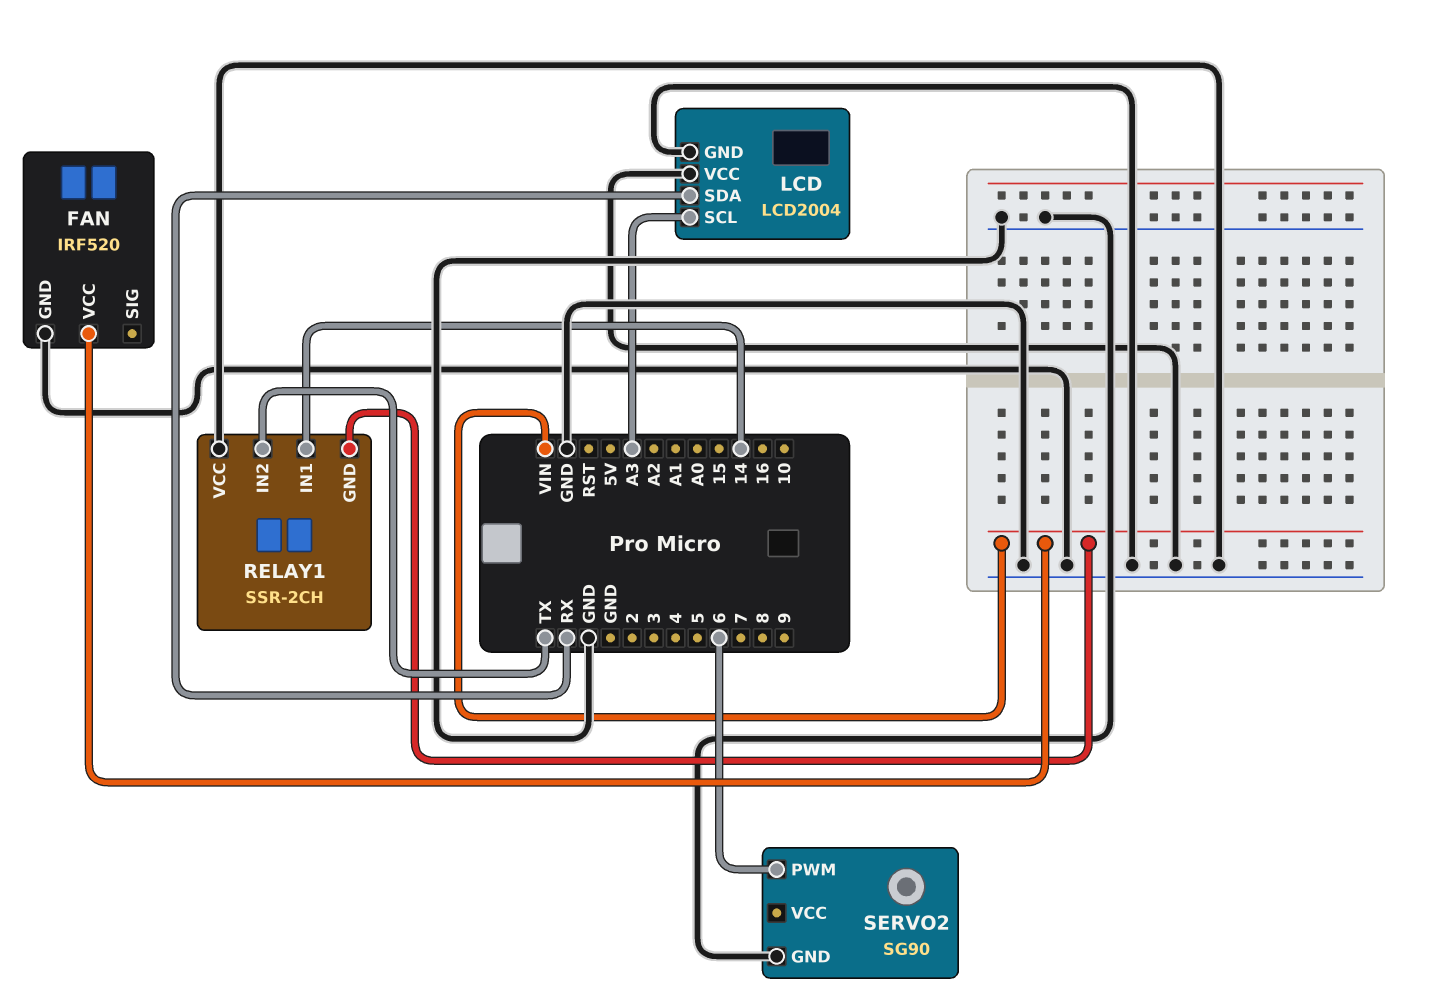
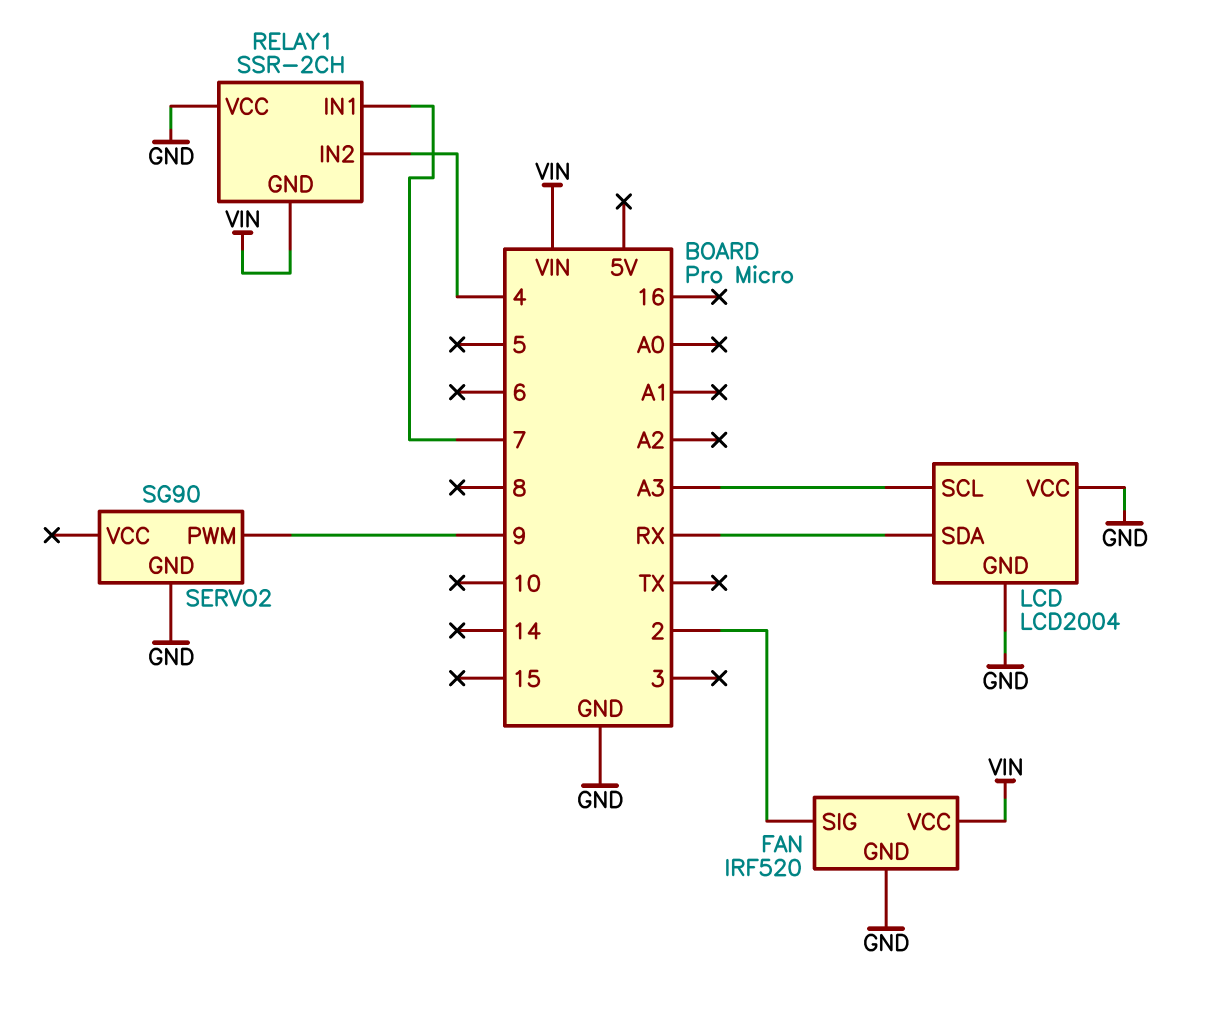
FAN pin SIG: none -> 2
RELAY1 pin IN1: 14 -> 7
RELAY1 pin IN2: TX -> 4
SERVO2 pin PWM: 6 -> 9

